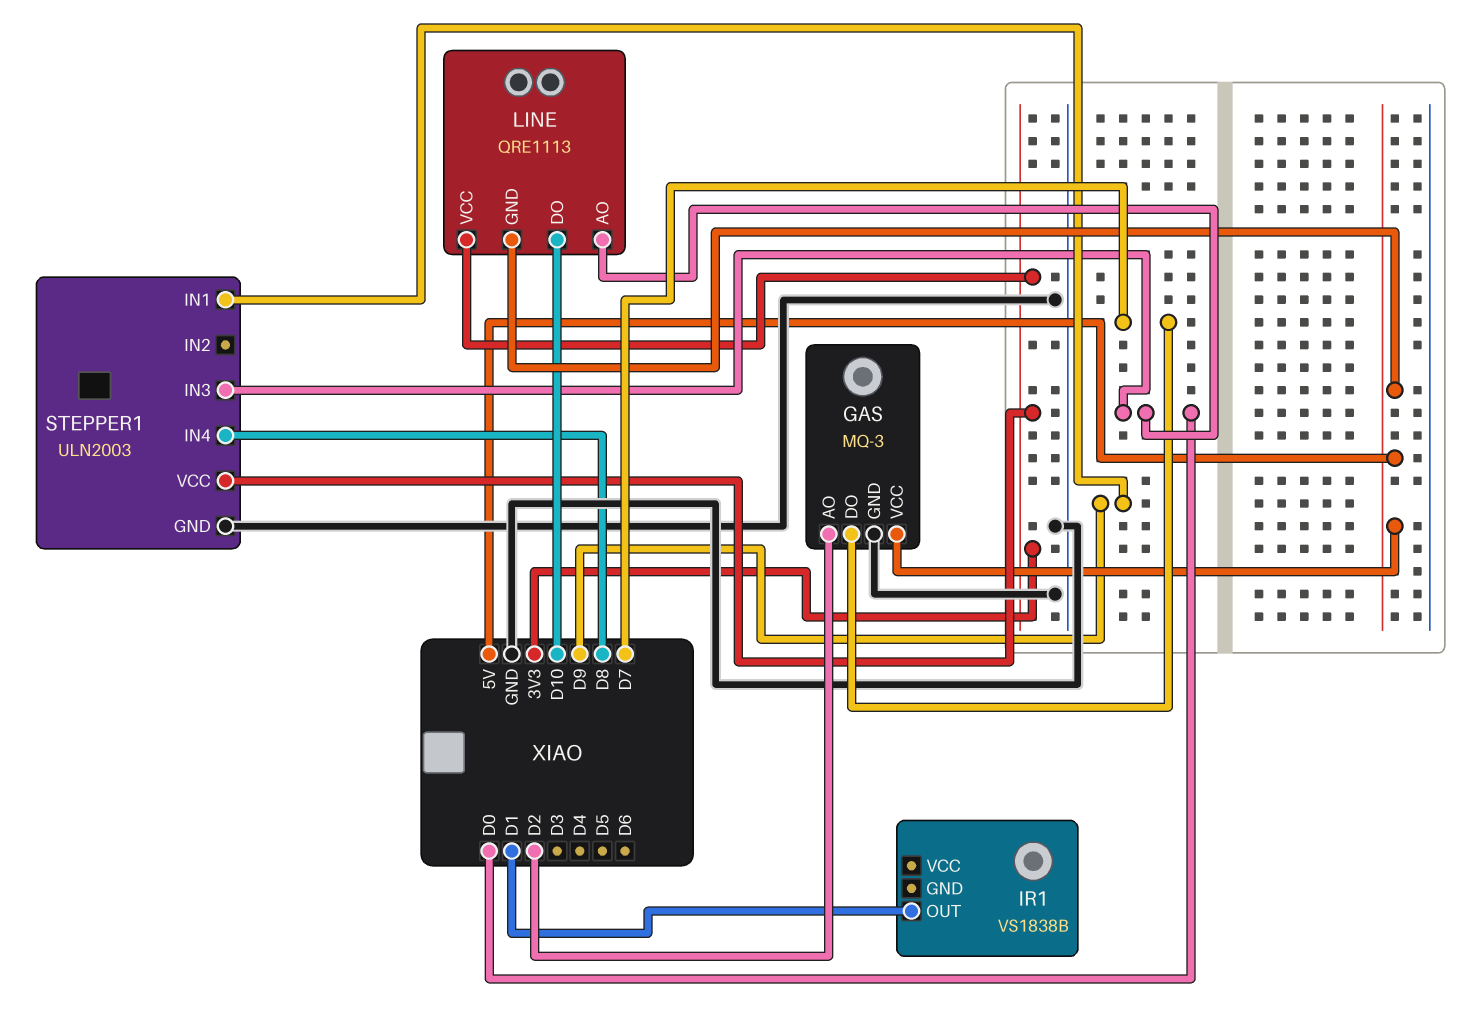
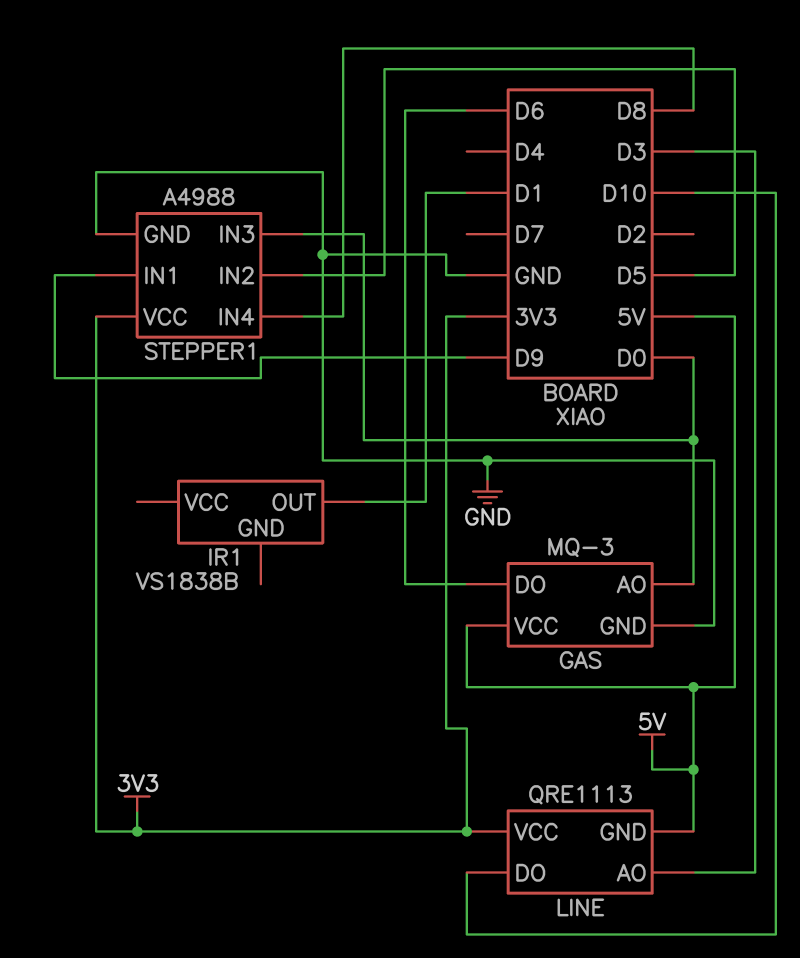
GAS pin AO: D2 -> D0
GAS pin DO: D7 -> D6
LINE pin AO: D0 -> D3
STEPPER1: ULN2003 -> A4988
STEPPER1 pin IN2: none -> D5

